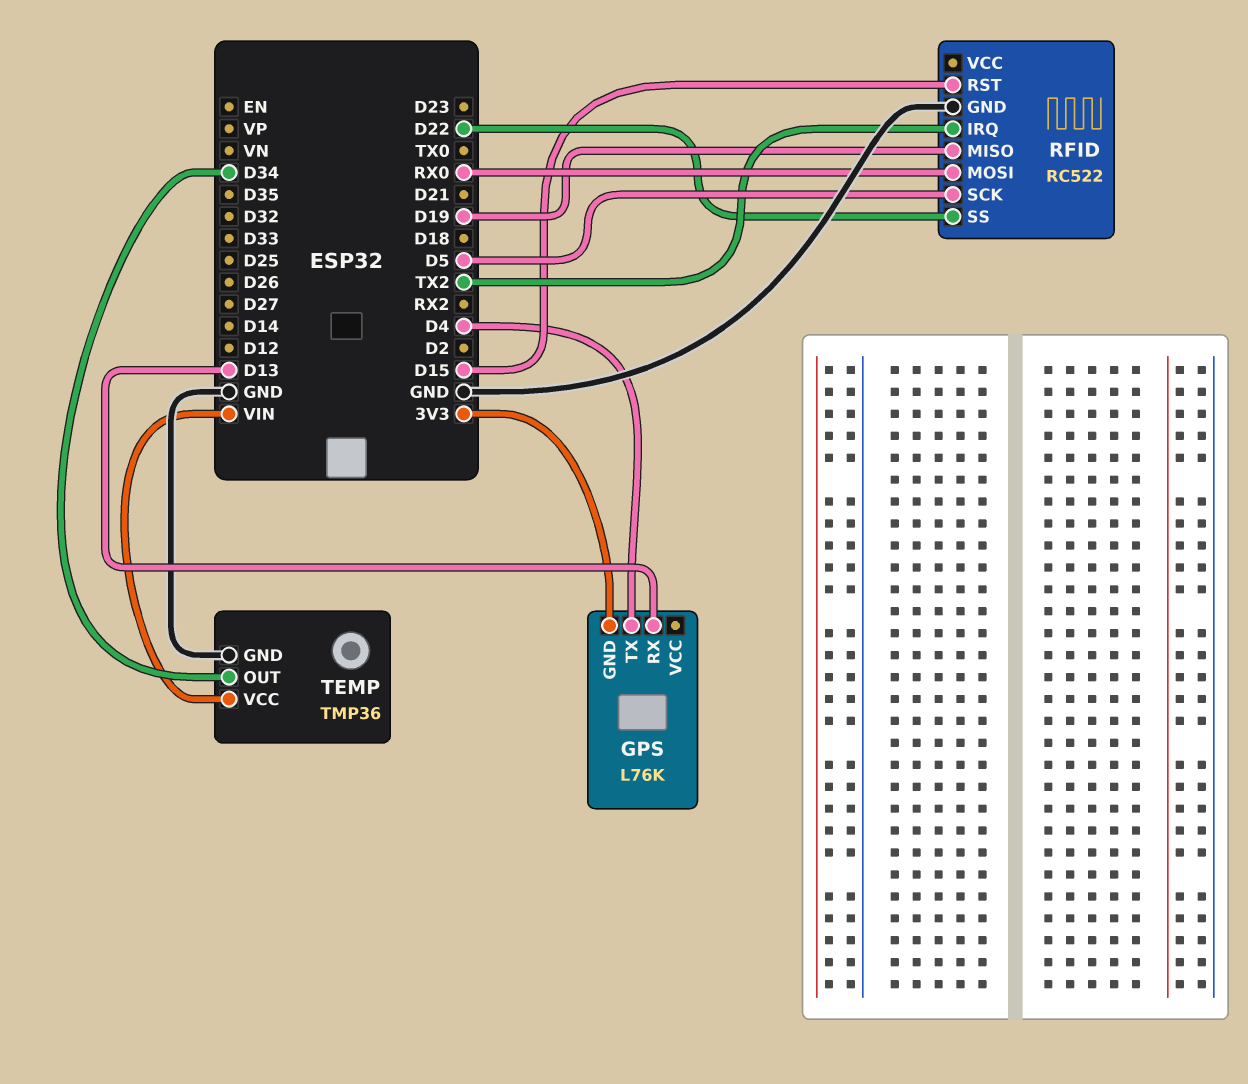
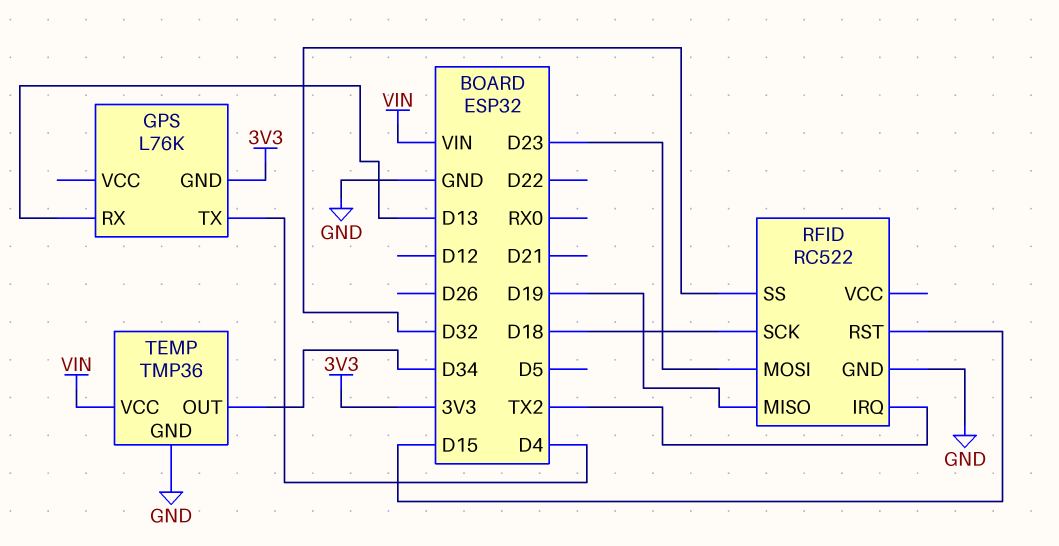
RFID pin MOSI: RX0 -> D23
RFID pin SCK: D5 -> D18
RFID pin SS: D22 -> D32

